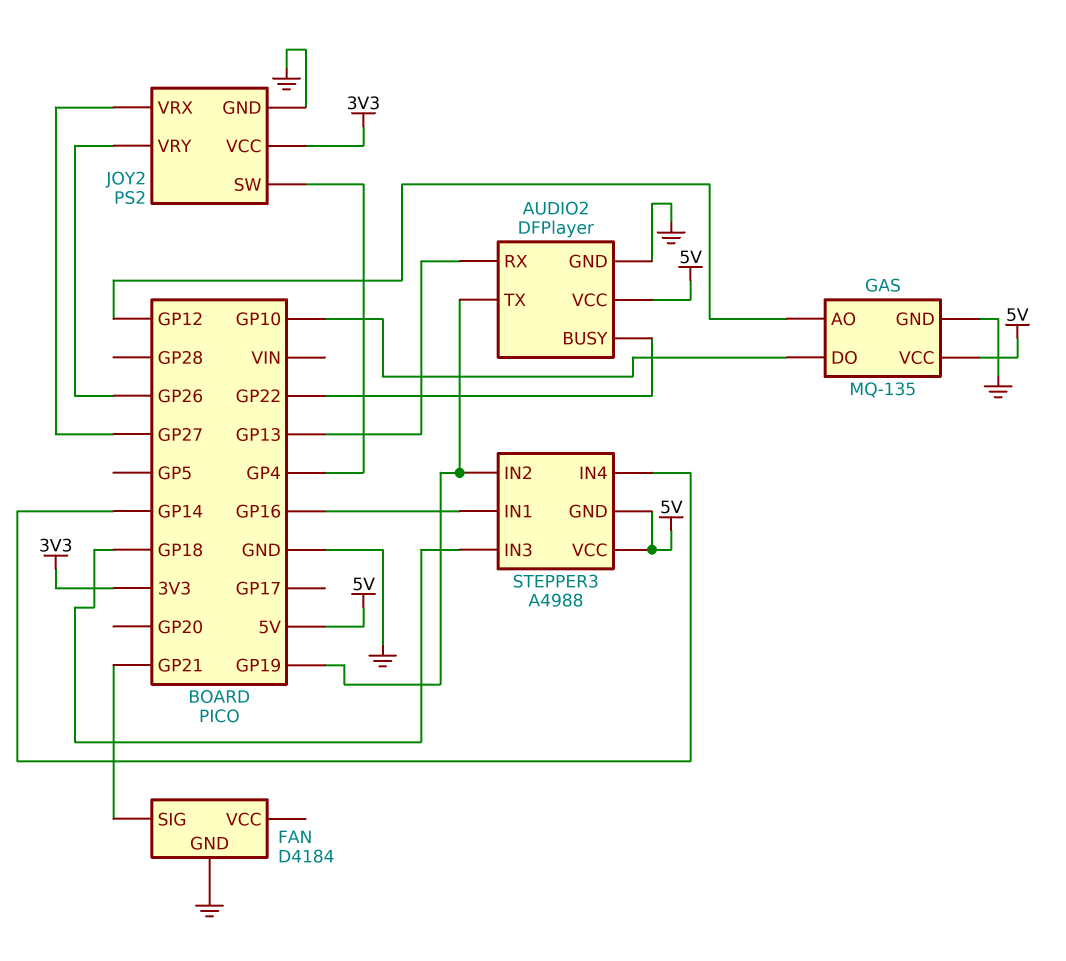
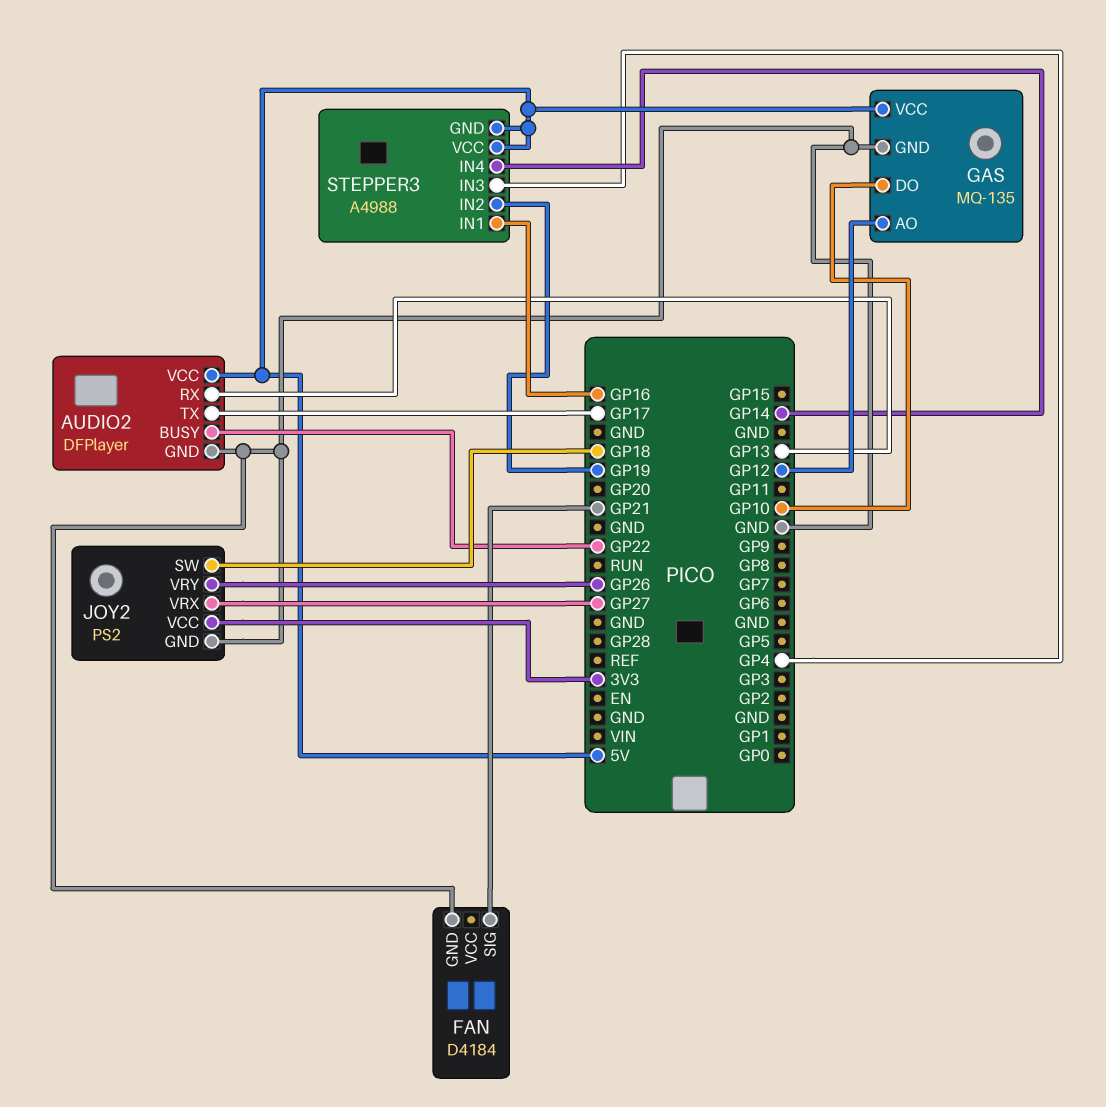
AUDIO2 pin TX: GP19 -> GP17
JOY2 pin SW: GP4 -> GP18
STEPPER3 pin IN3: GP18 -> GP4

